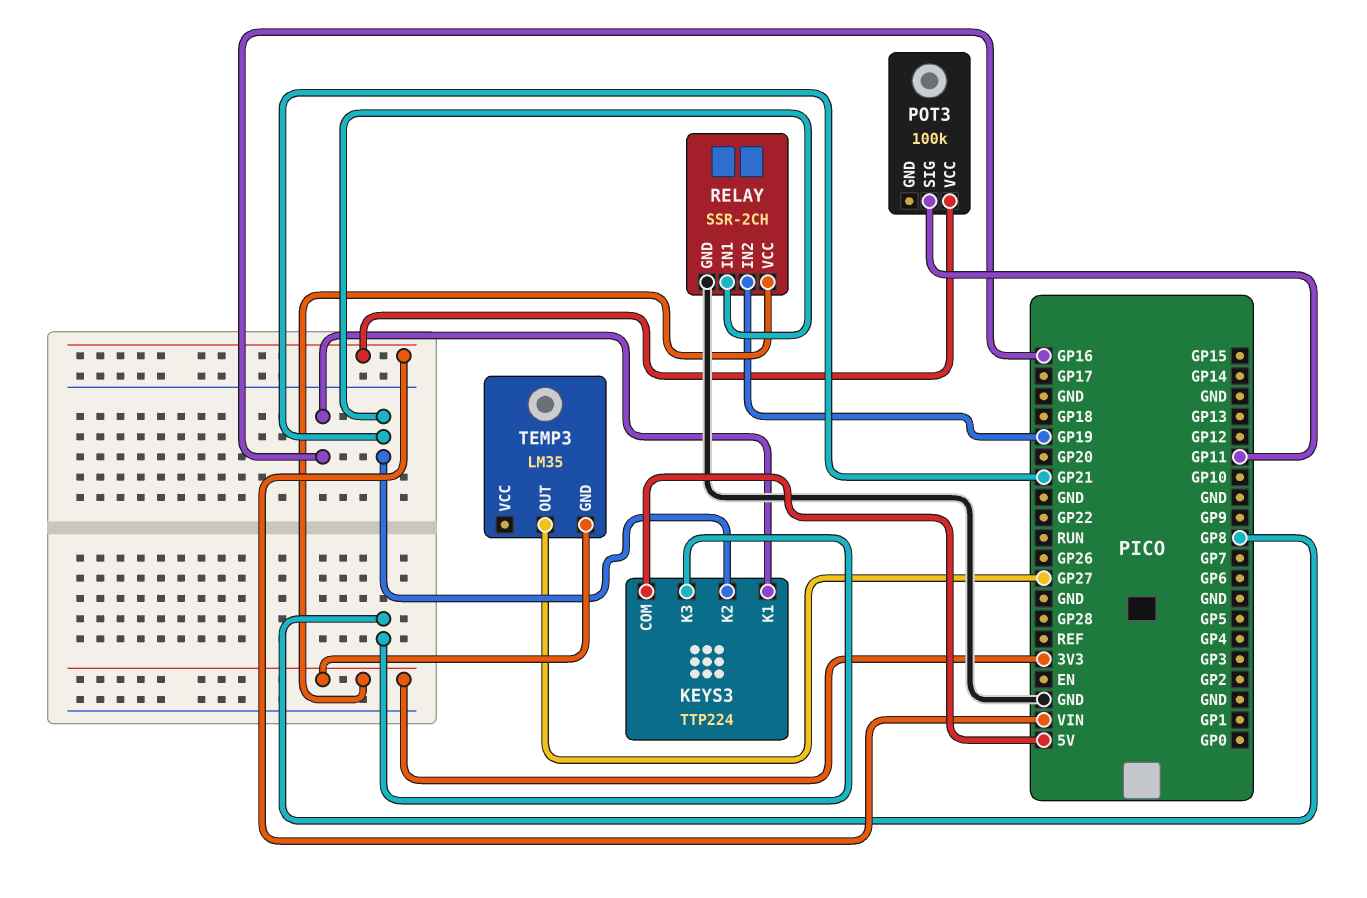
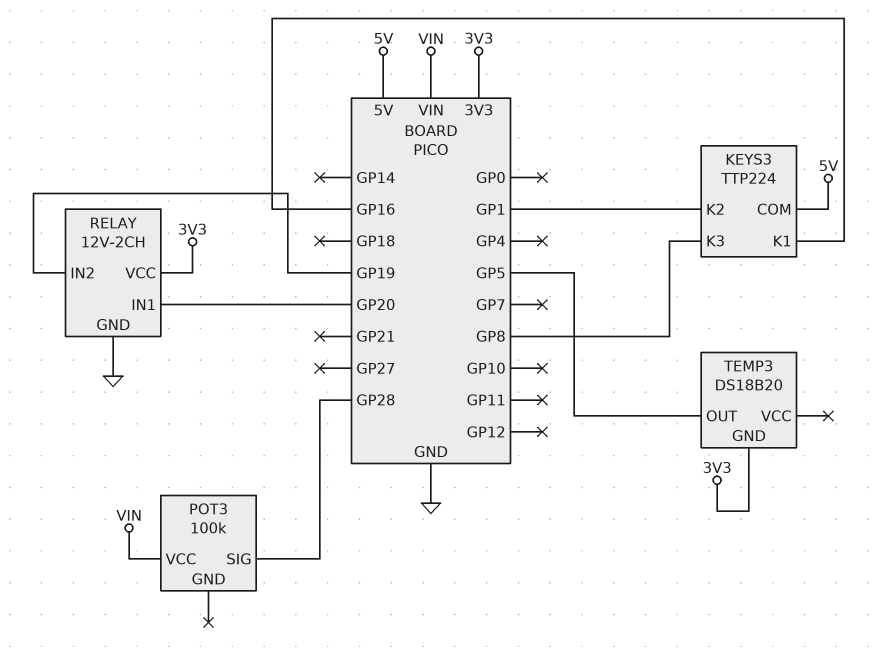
KEYS3 pin K2: GP21 -> GP1
POT3 pin SIG: GP11 -> GP28
RELAY: SSR-2CH -> 12V-2CH
RELAY pin IN1: GP21 -> GP20
TEMP3: LM35 -> DS18B20
TEMP3 pin OUT: GP27 -> GP5

